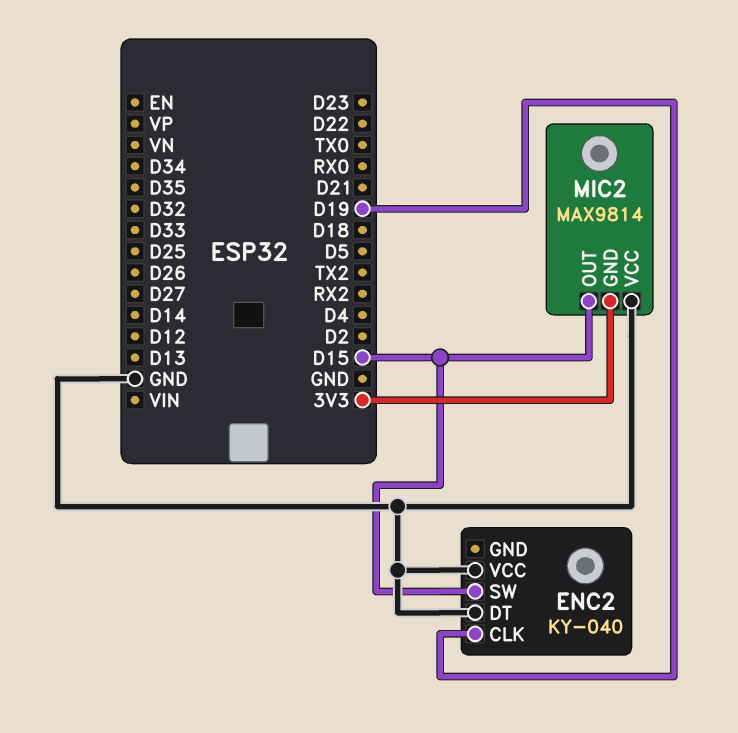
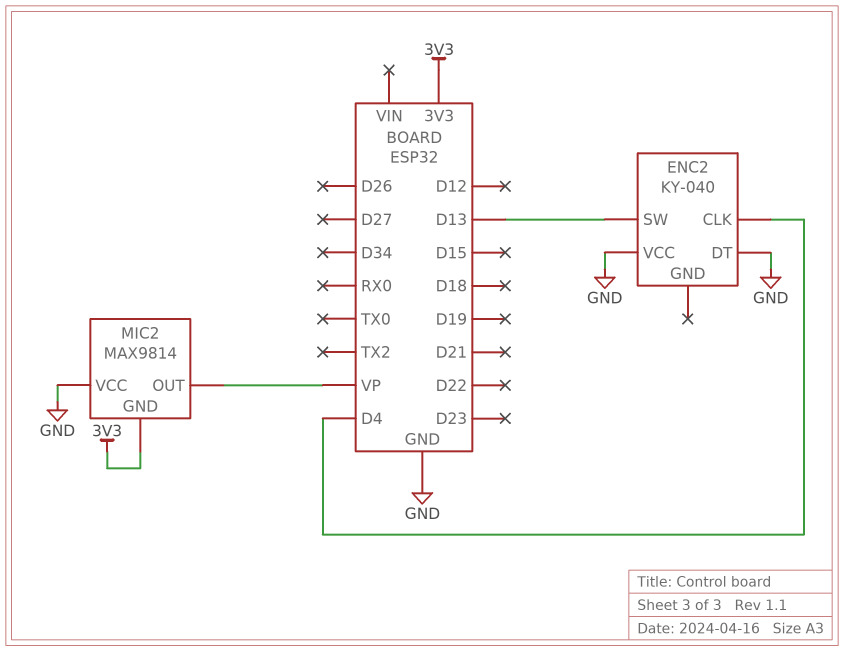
ENC2 pin CLK: D19 -> D4
ENC2 pin SW: D15 -> D13
MIC2 pin OUT: D15 -> VP

